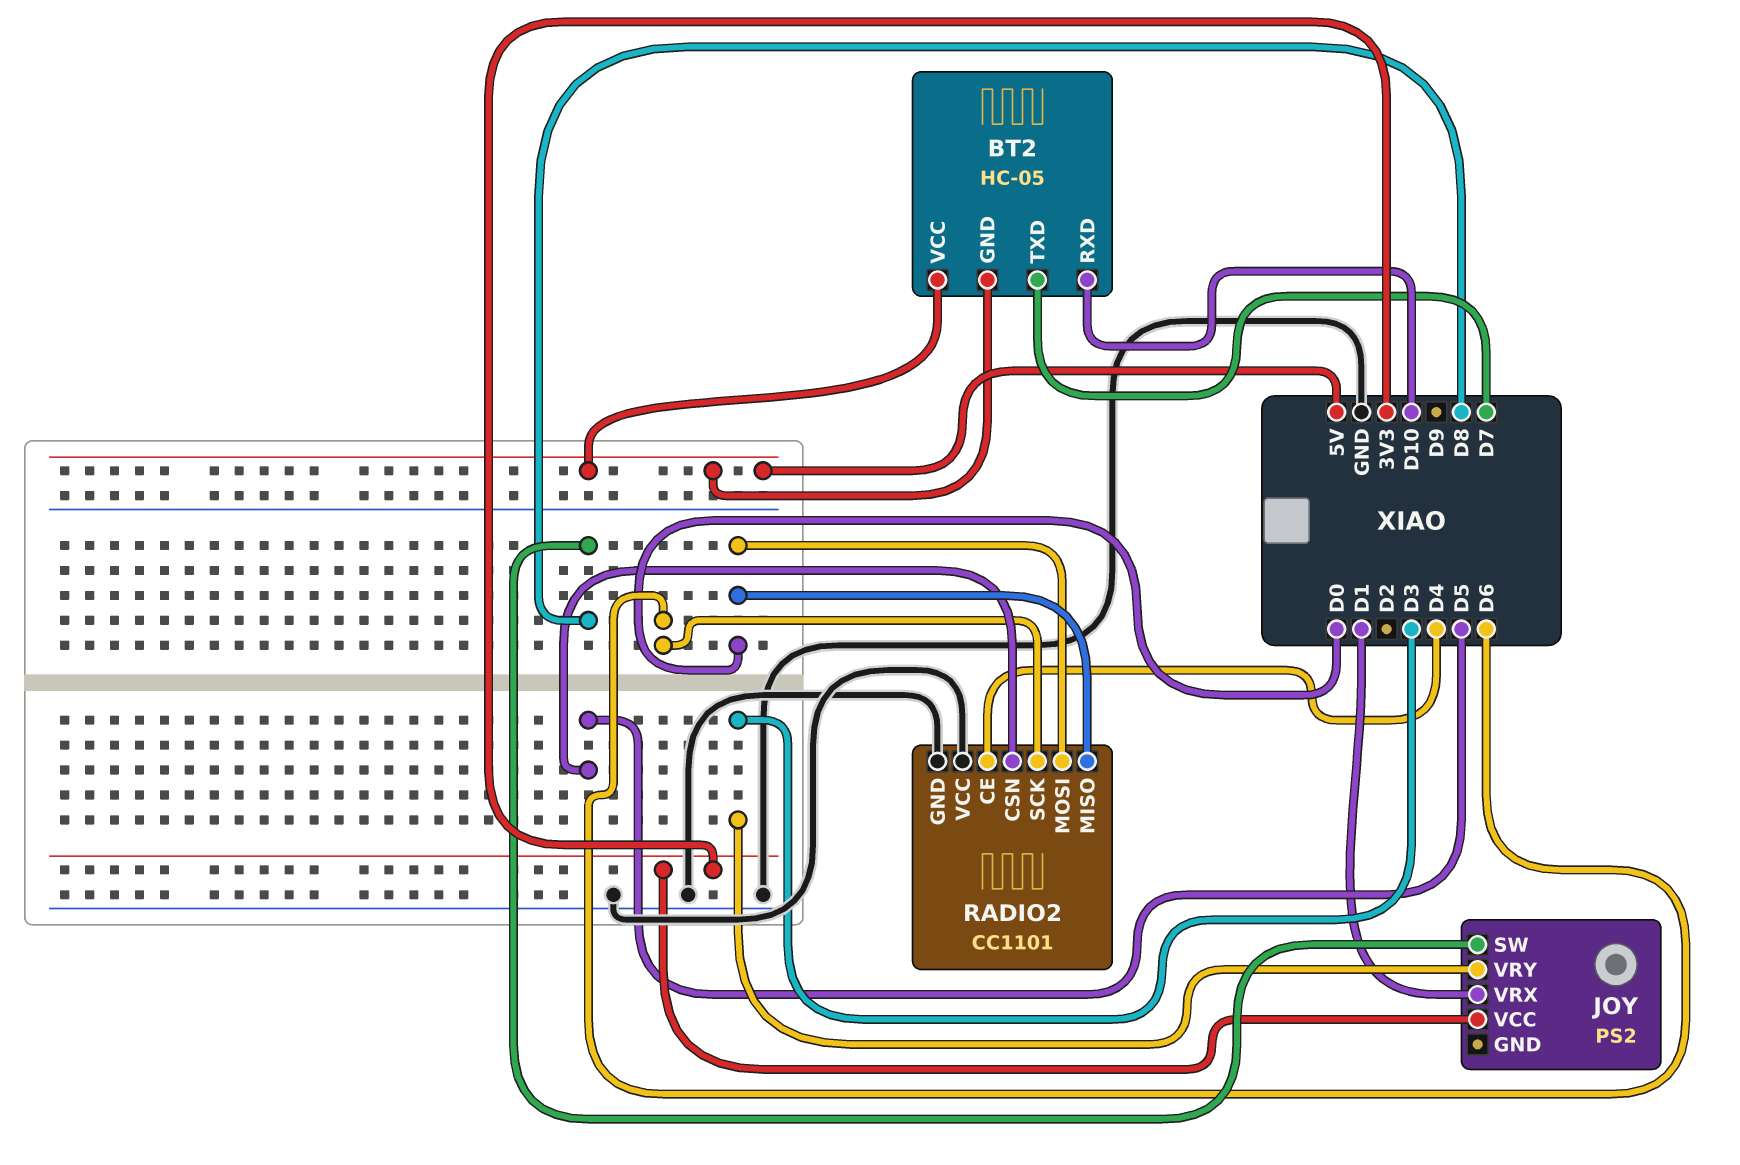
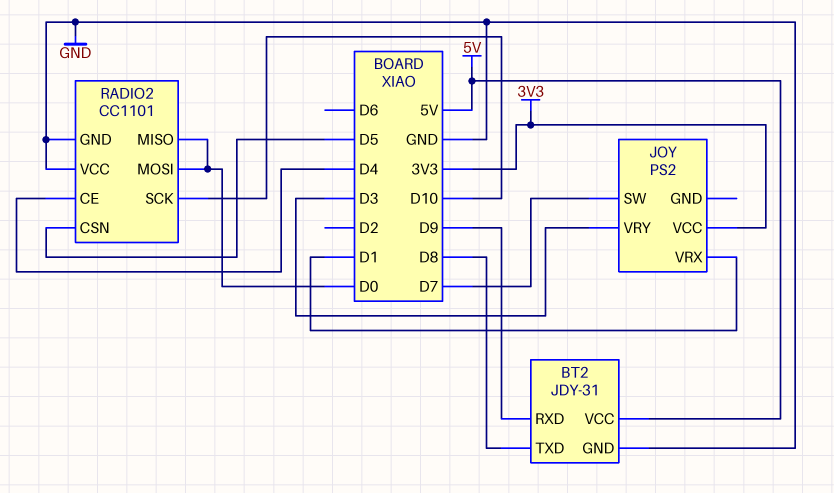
BT2: HC-05 -> JDY-31
BT2 pin GND: 5V -> GND
BT2 pin RXD: D10 -> D9
BT2 pin TXD: D7 -> D8
JOY pin SW: D8 -> D7
RADIO2 pin SCK: D6 -> D10

